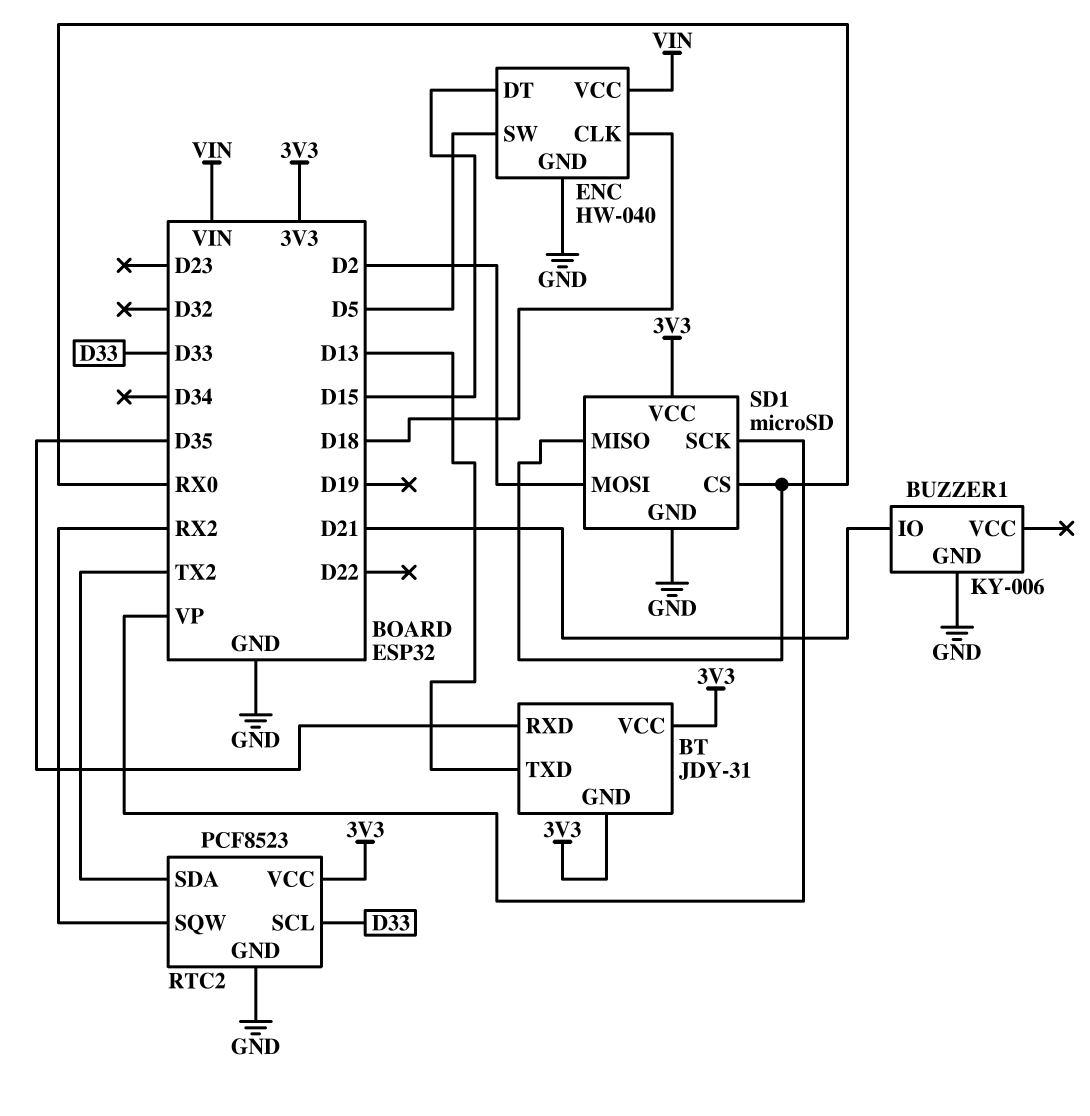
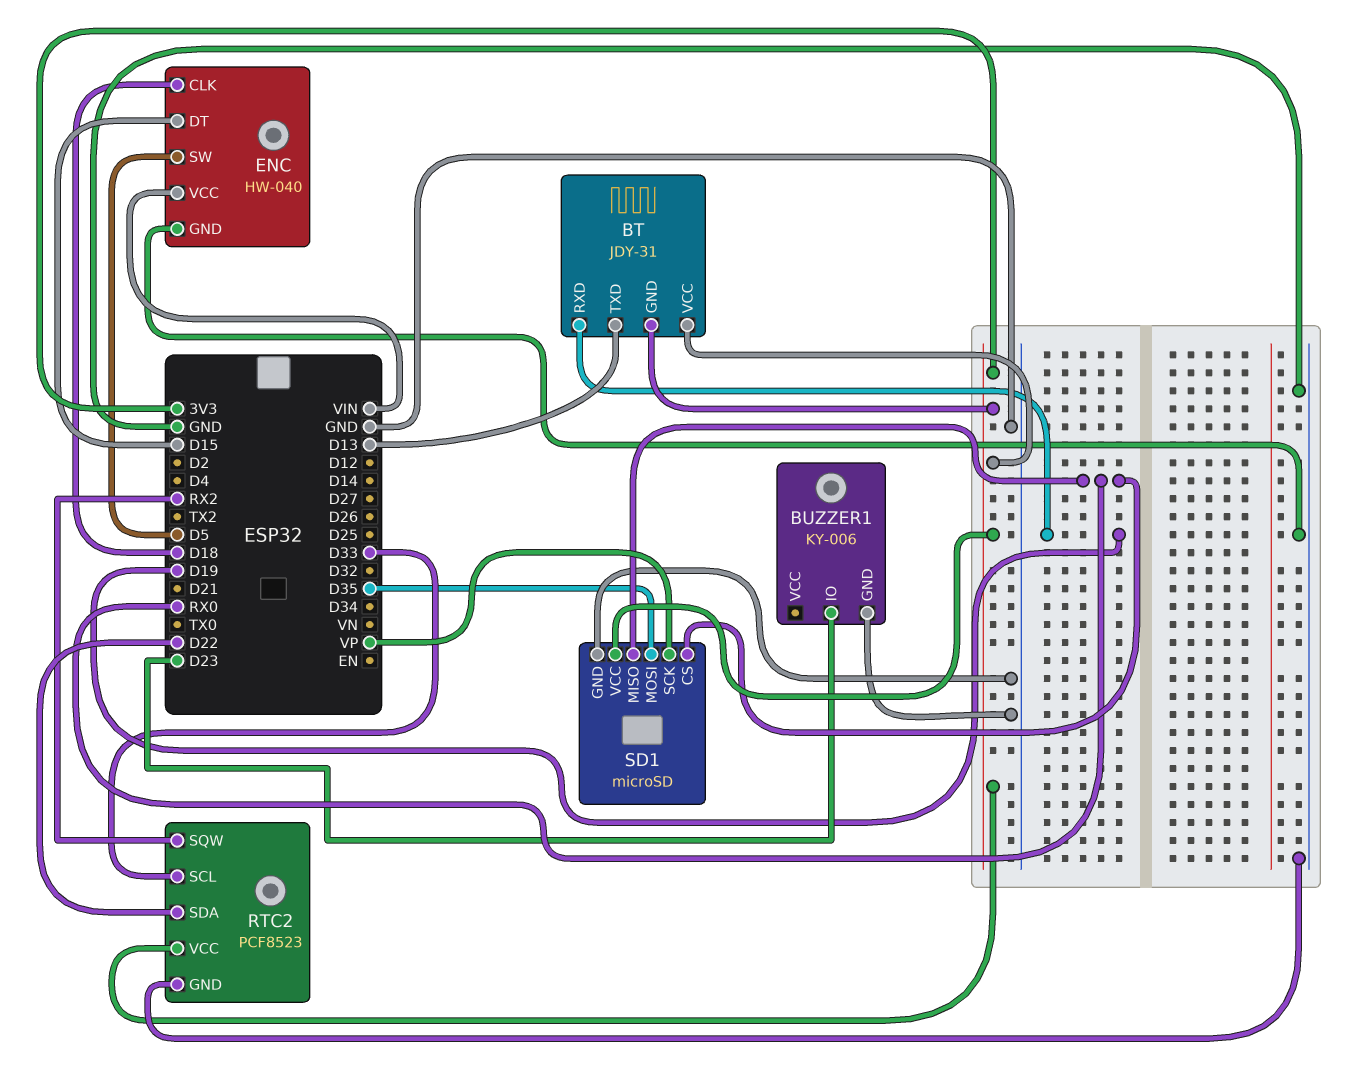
BT pin RXD: D35 -> D19
BUZZER1 pin IO: D21 -> D23
RTC2 pin SDA: TX2 -> D22
SD1 pin MOSI: D2 -> D35

